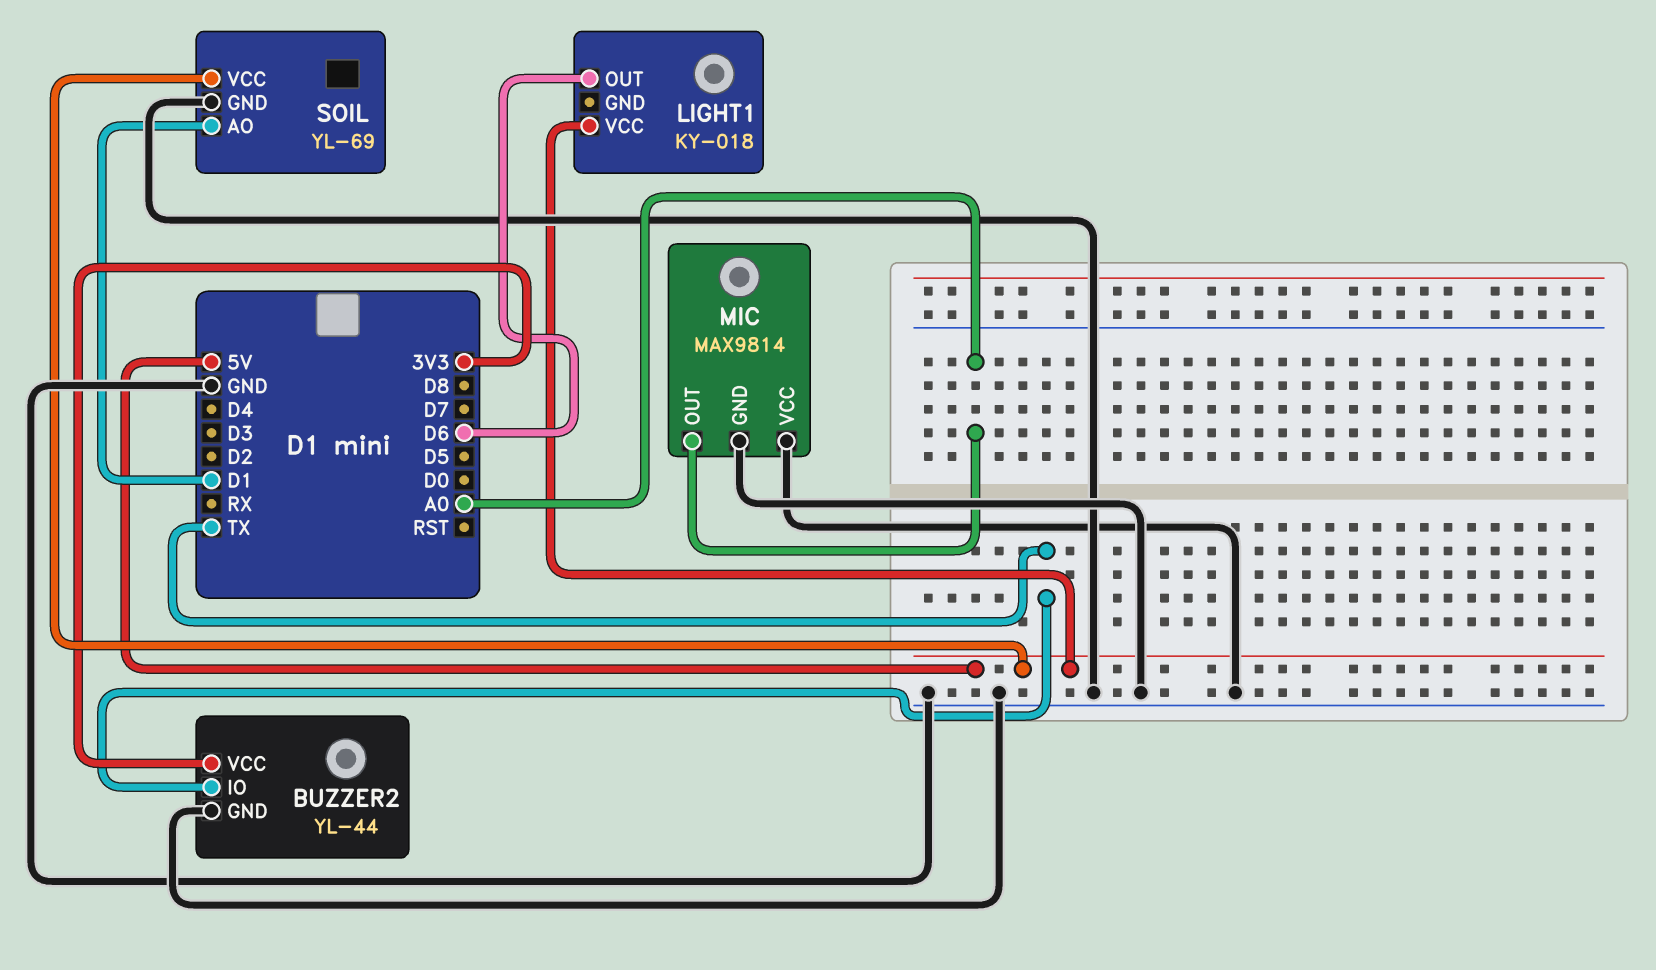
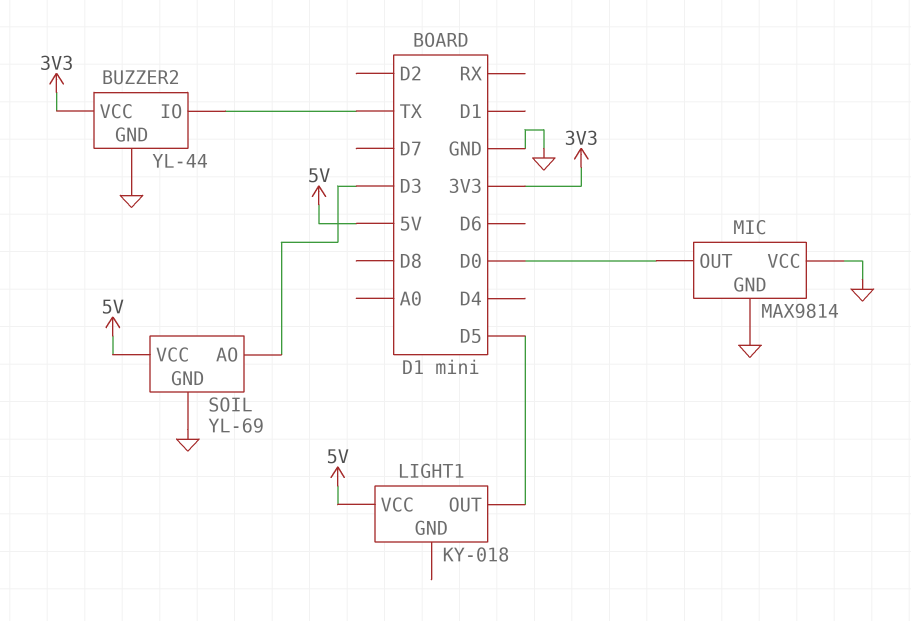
LIGHT1 pin OUT: D6 -> D5
MIC pin OUT: A0 -> D0
SOIL pin AO: D1 -> D3

